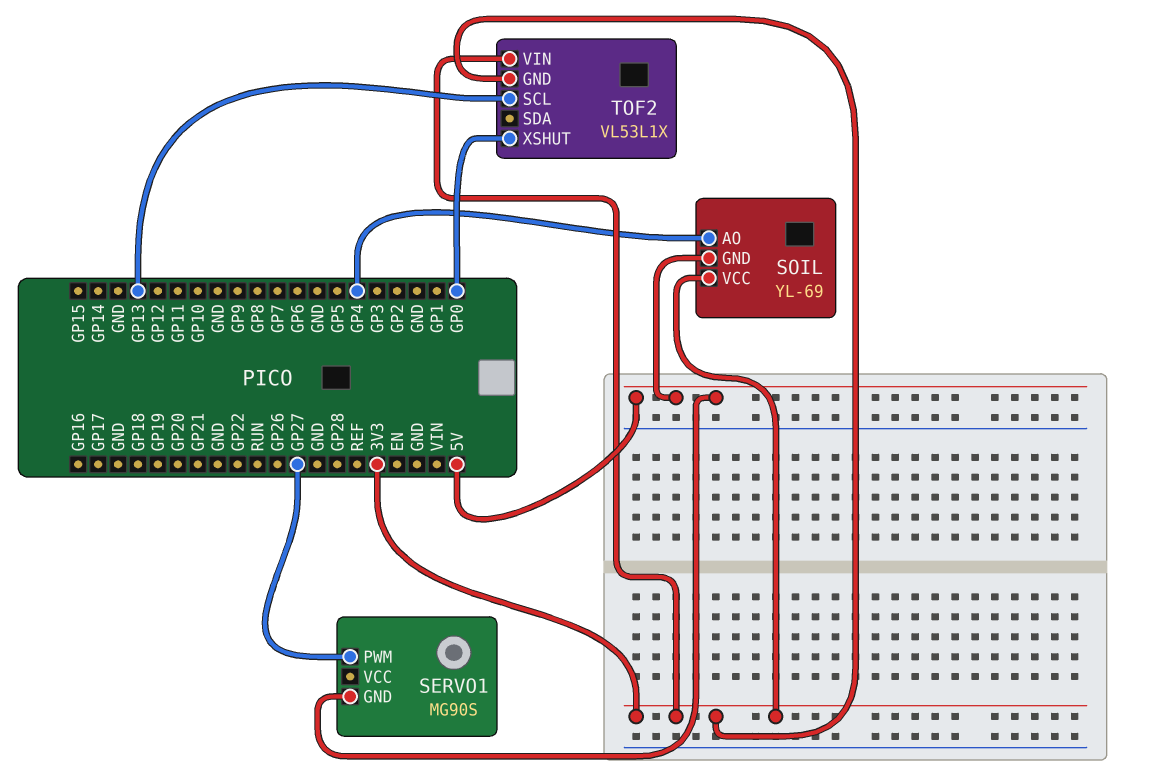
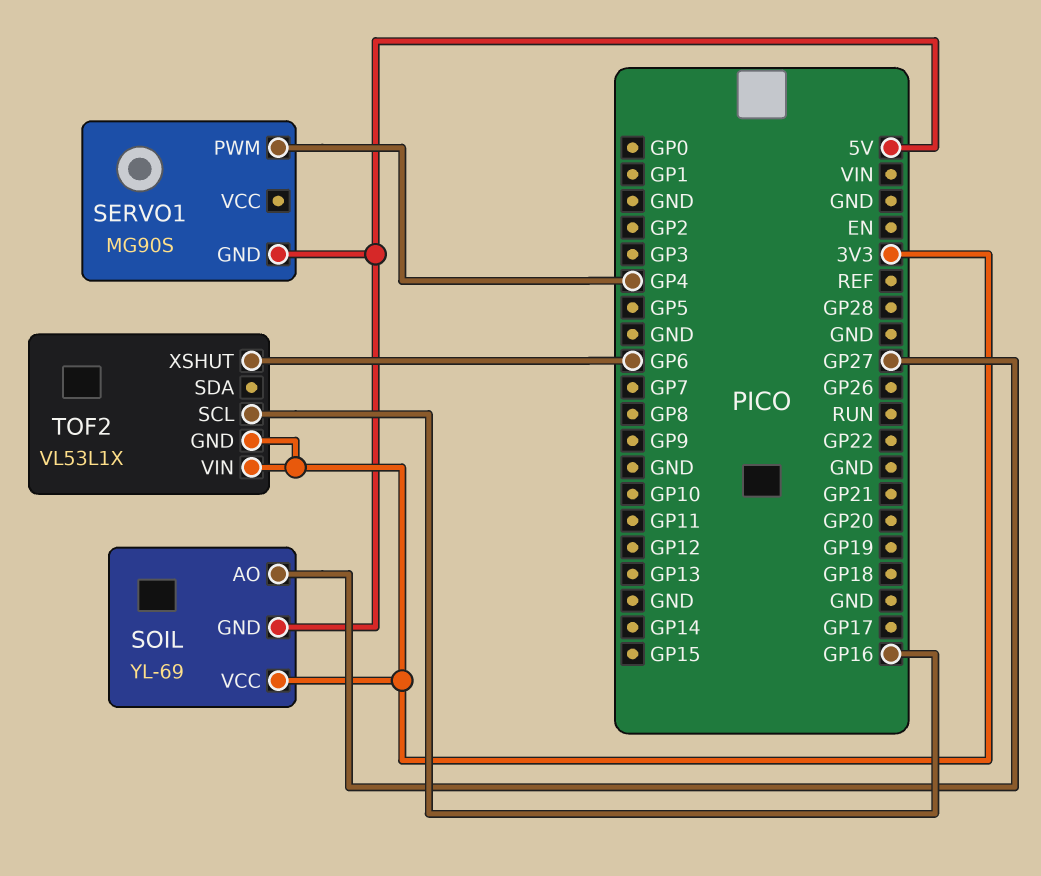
SERVO1 pin PWM: GP27 -> GP4
SOIL pin AO: GP4 -> GP27
TOF2 pin SCL: GP13 -> GP16
TOF2 pin XSHUT: GP0 -> GP6

